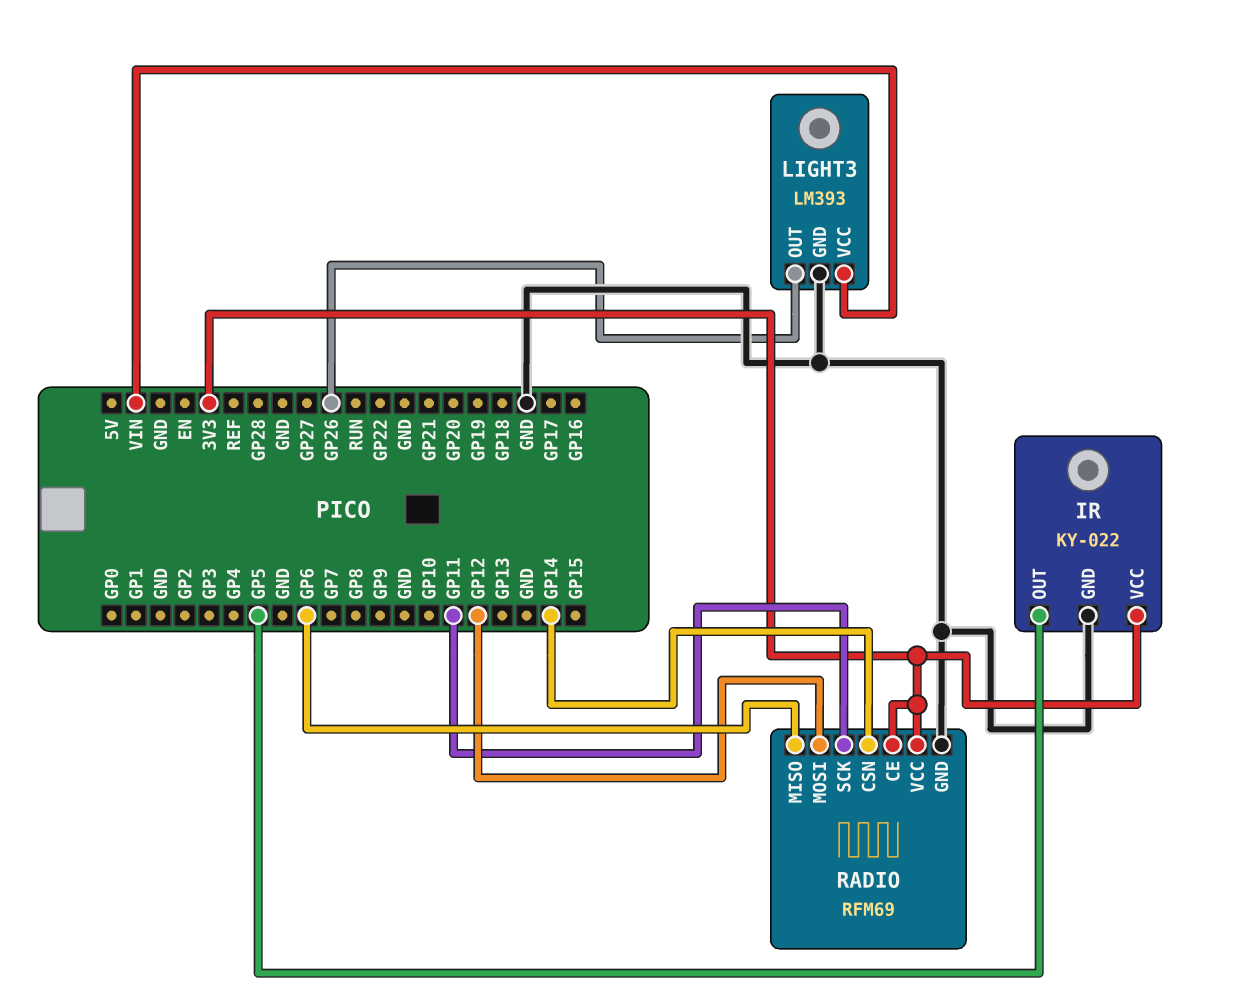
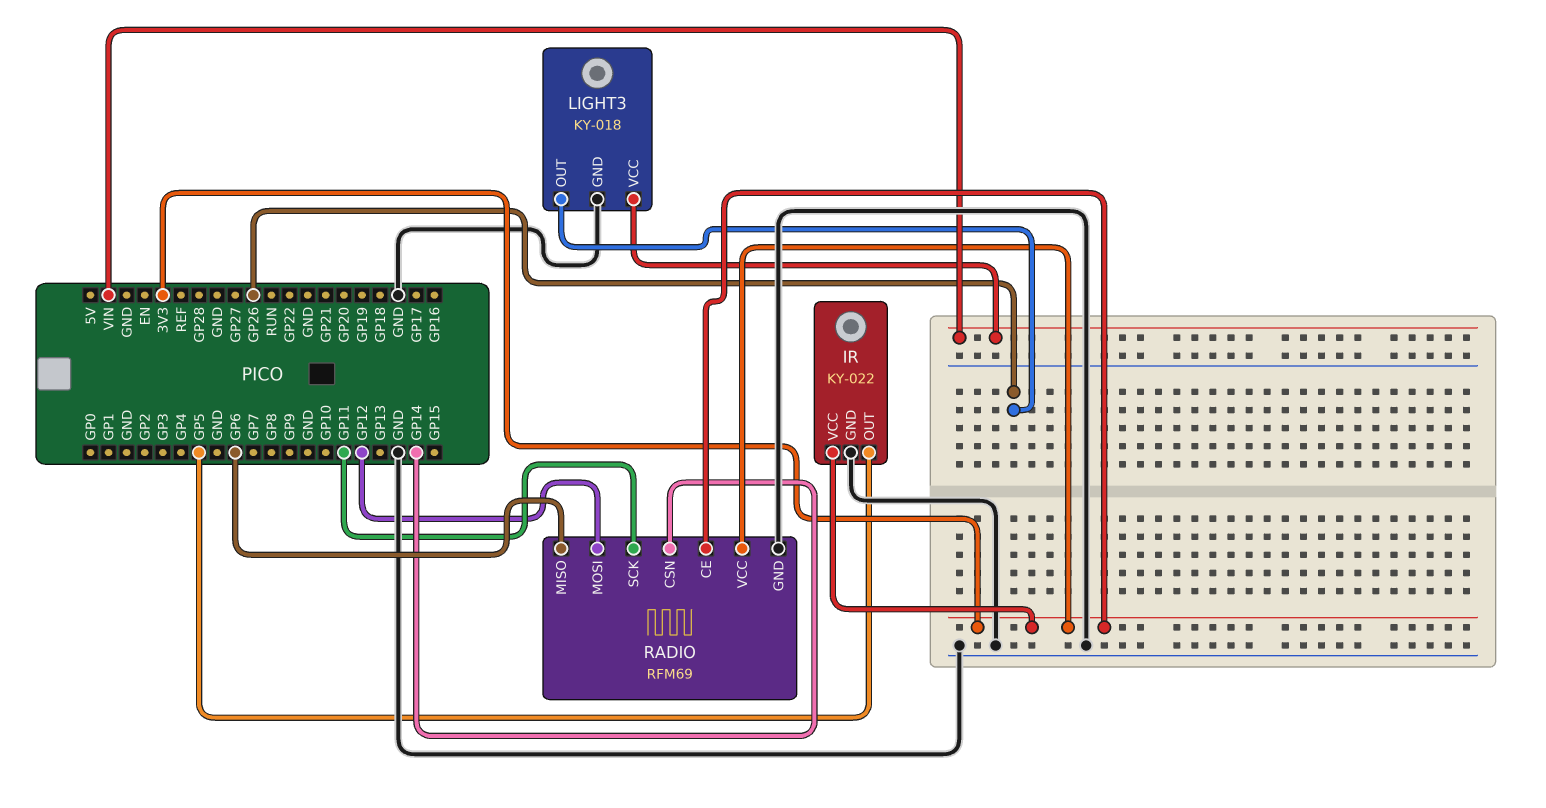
LIGHT3: LM393 -> KY-018

